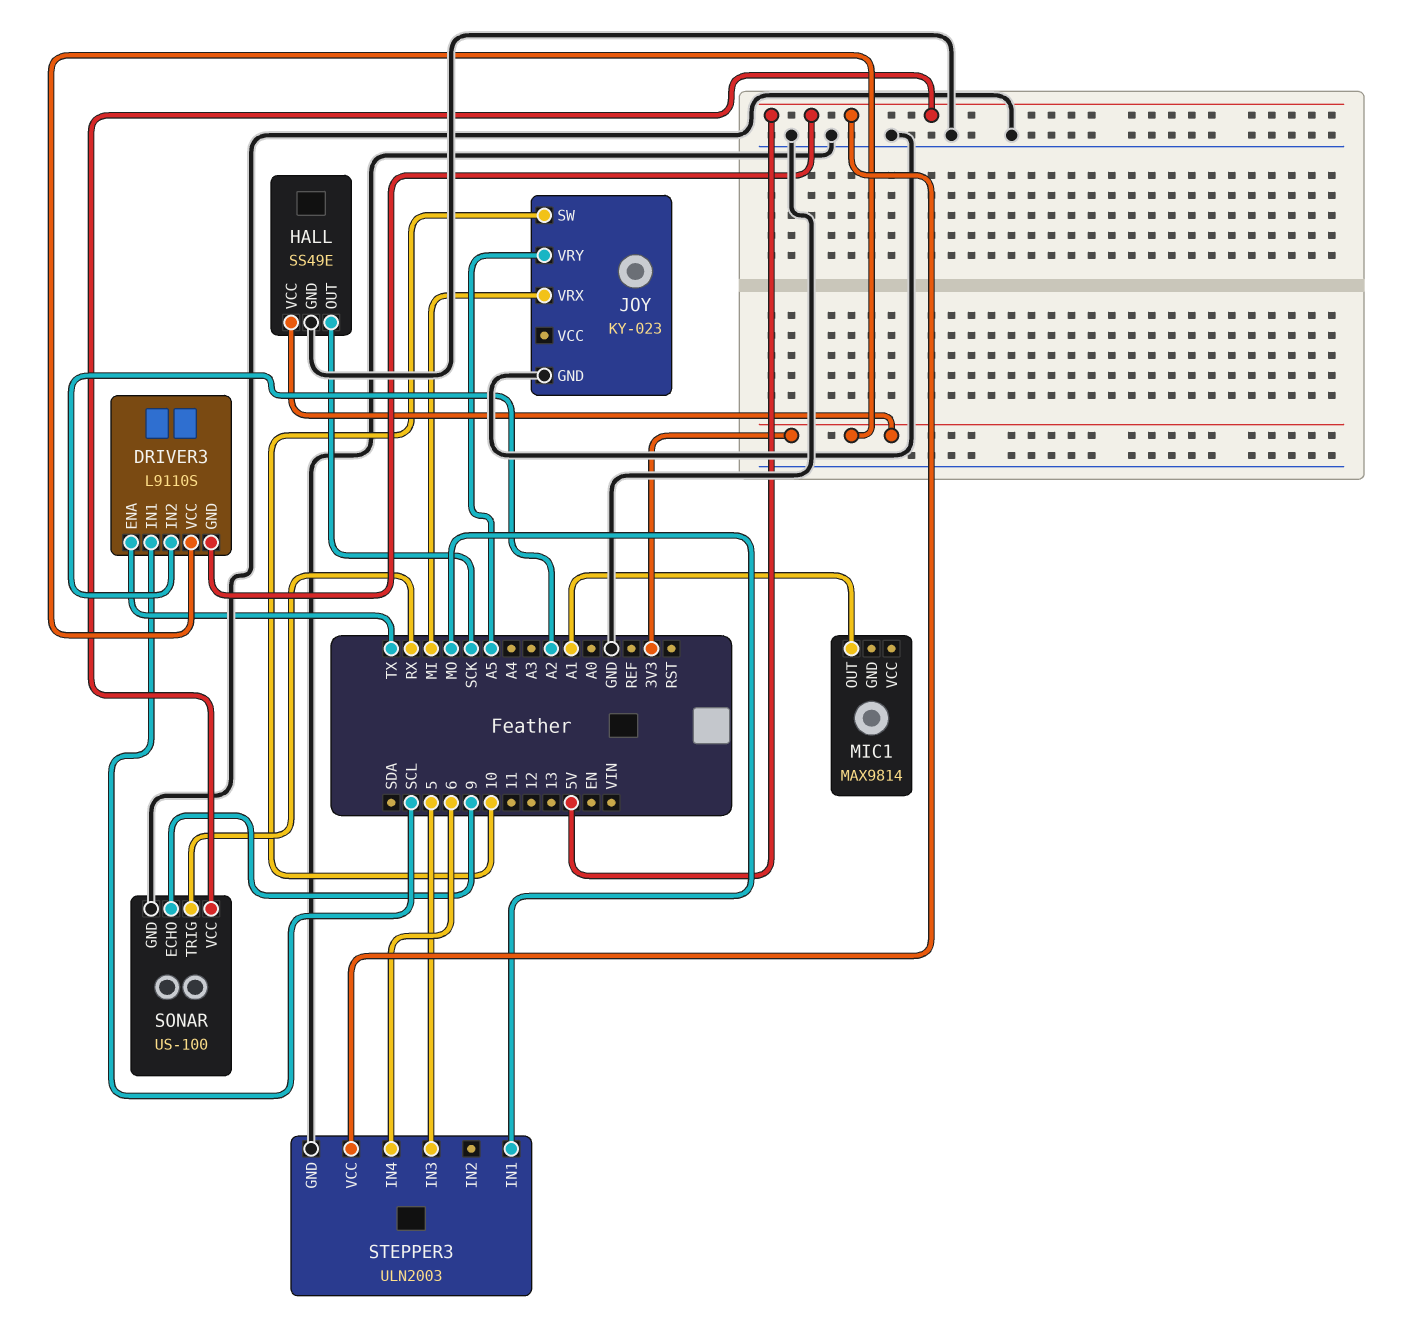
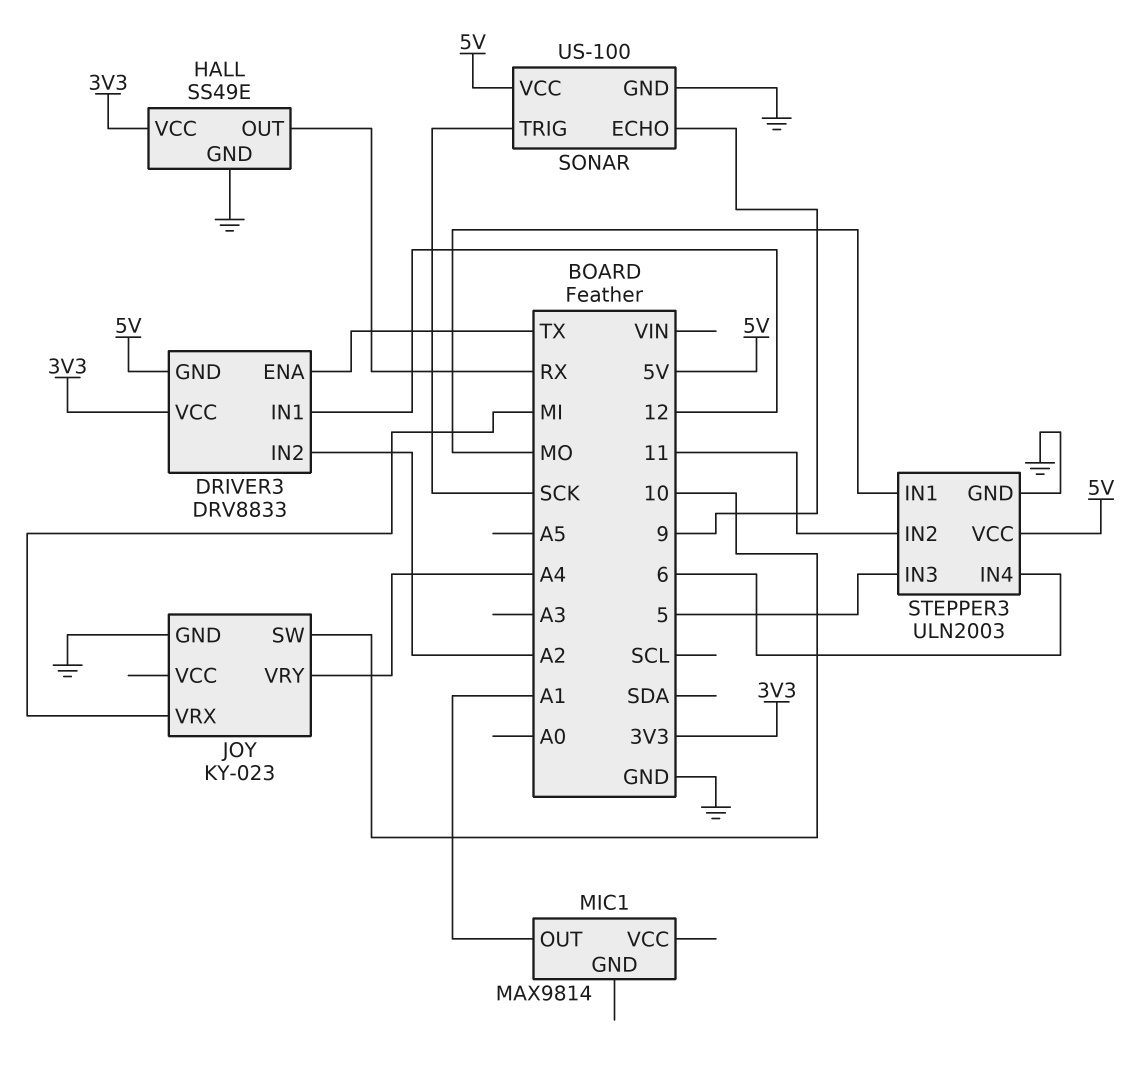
DRIVER3: L9110S -> DRV8833
DRIVER3 pin IN1: SCL -> 12
HALL pin OUT: SCK -> RX
JOY pin VRY: A5 -> A4
SONAR pin TRIG: RX -> SCK
STEPPER3 pin IN2: none -> 11

